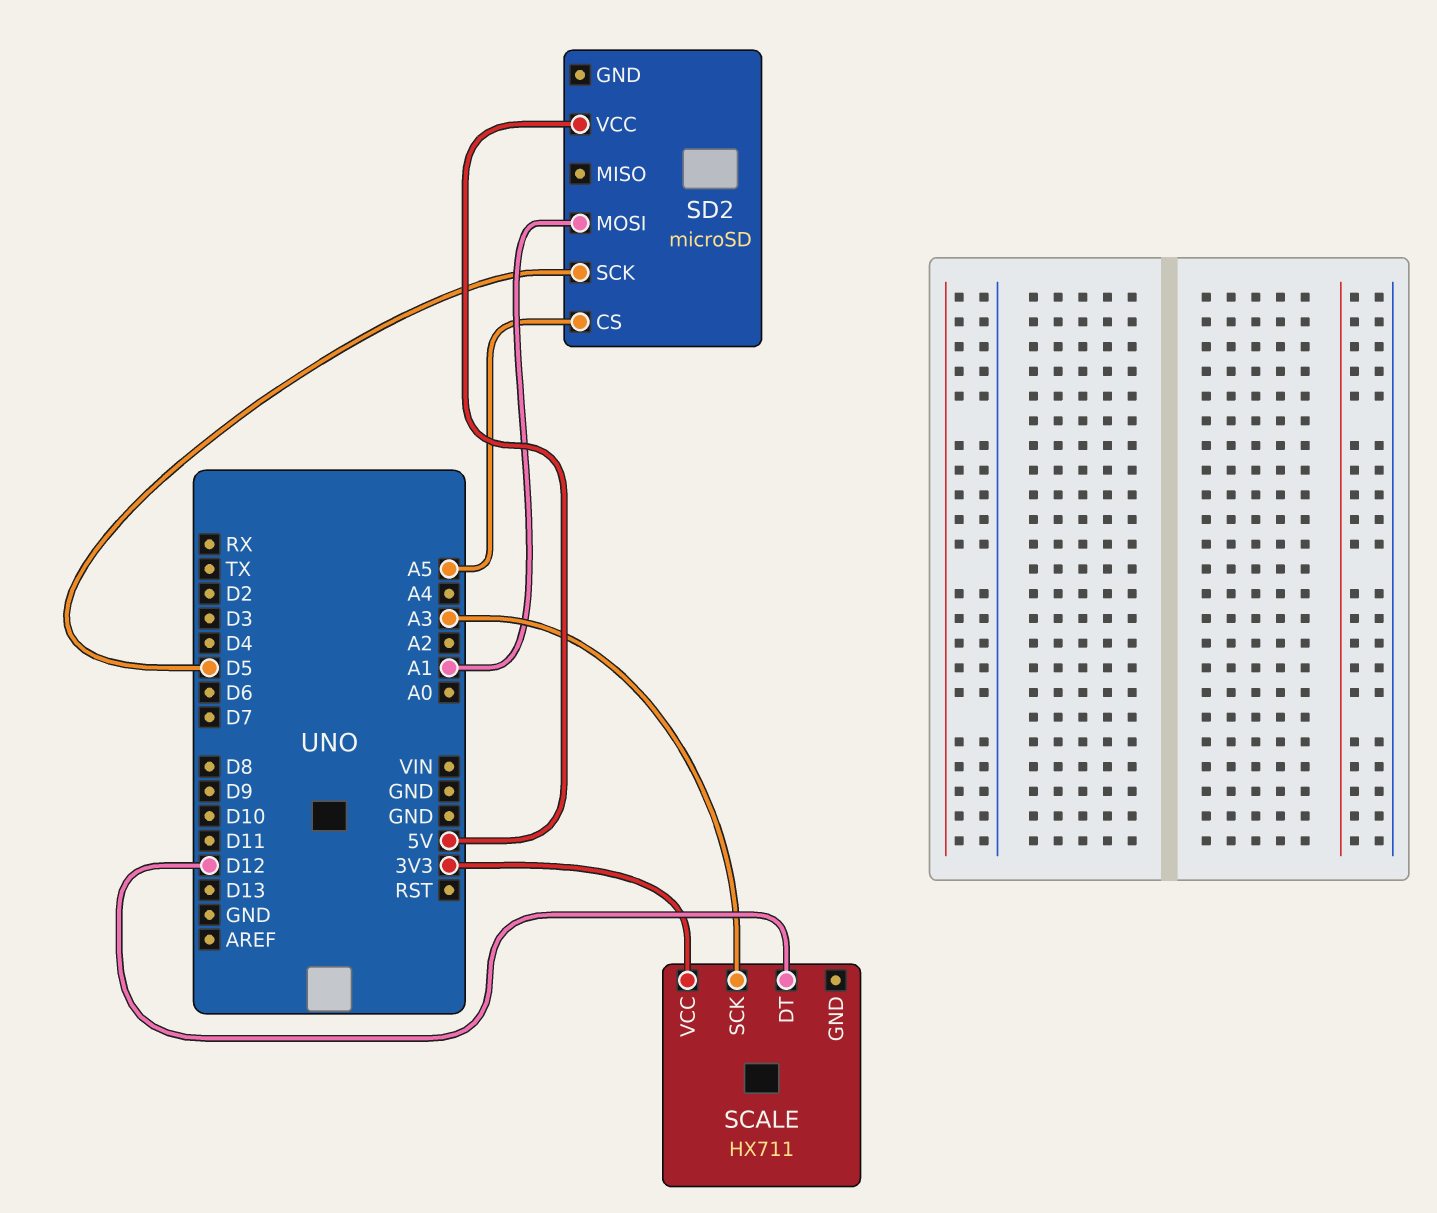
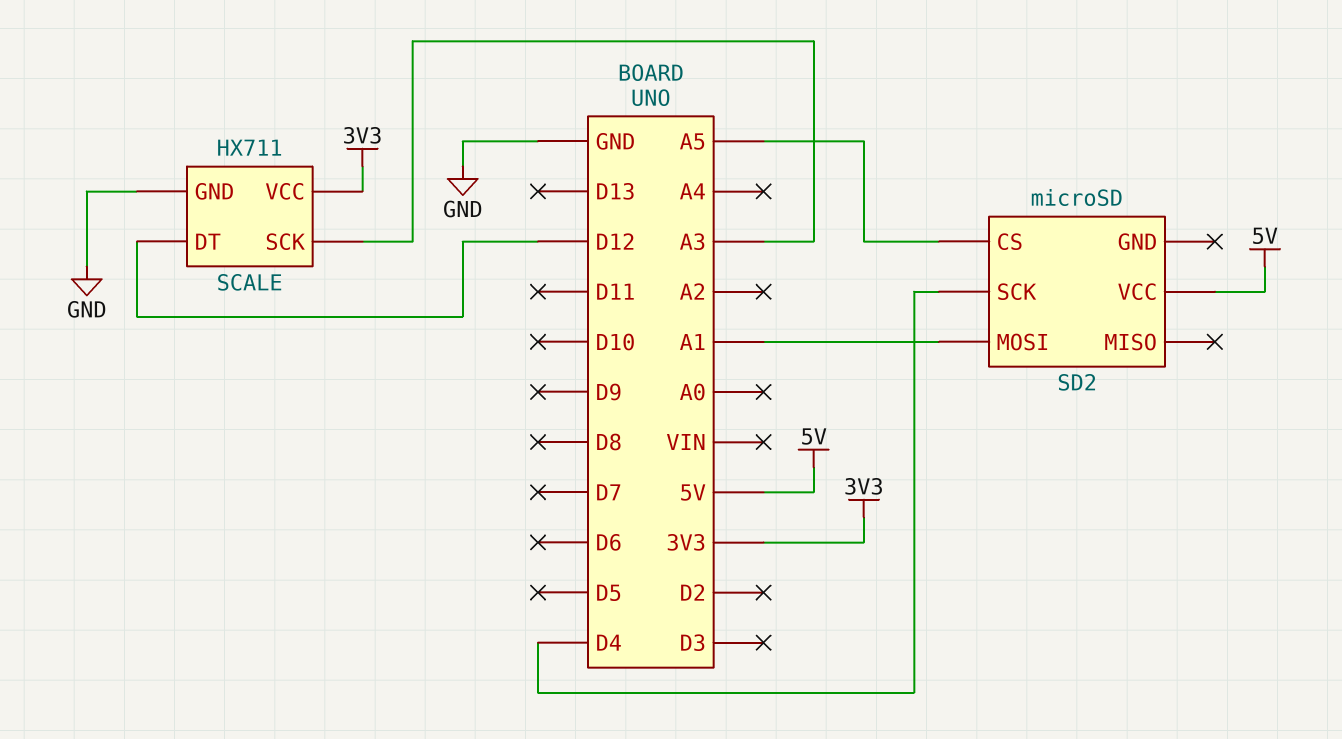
SCALE pin GND: none -> GND
SD2 pin SCK: D5 -> D4

